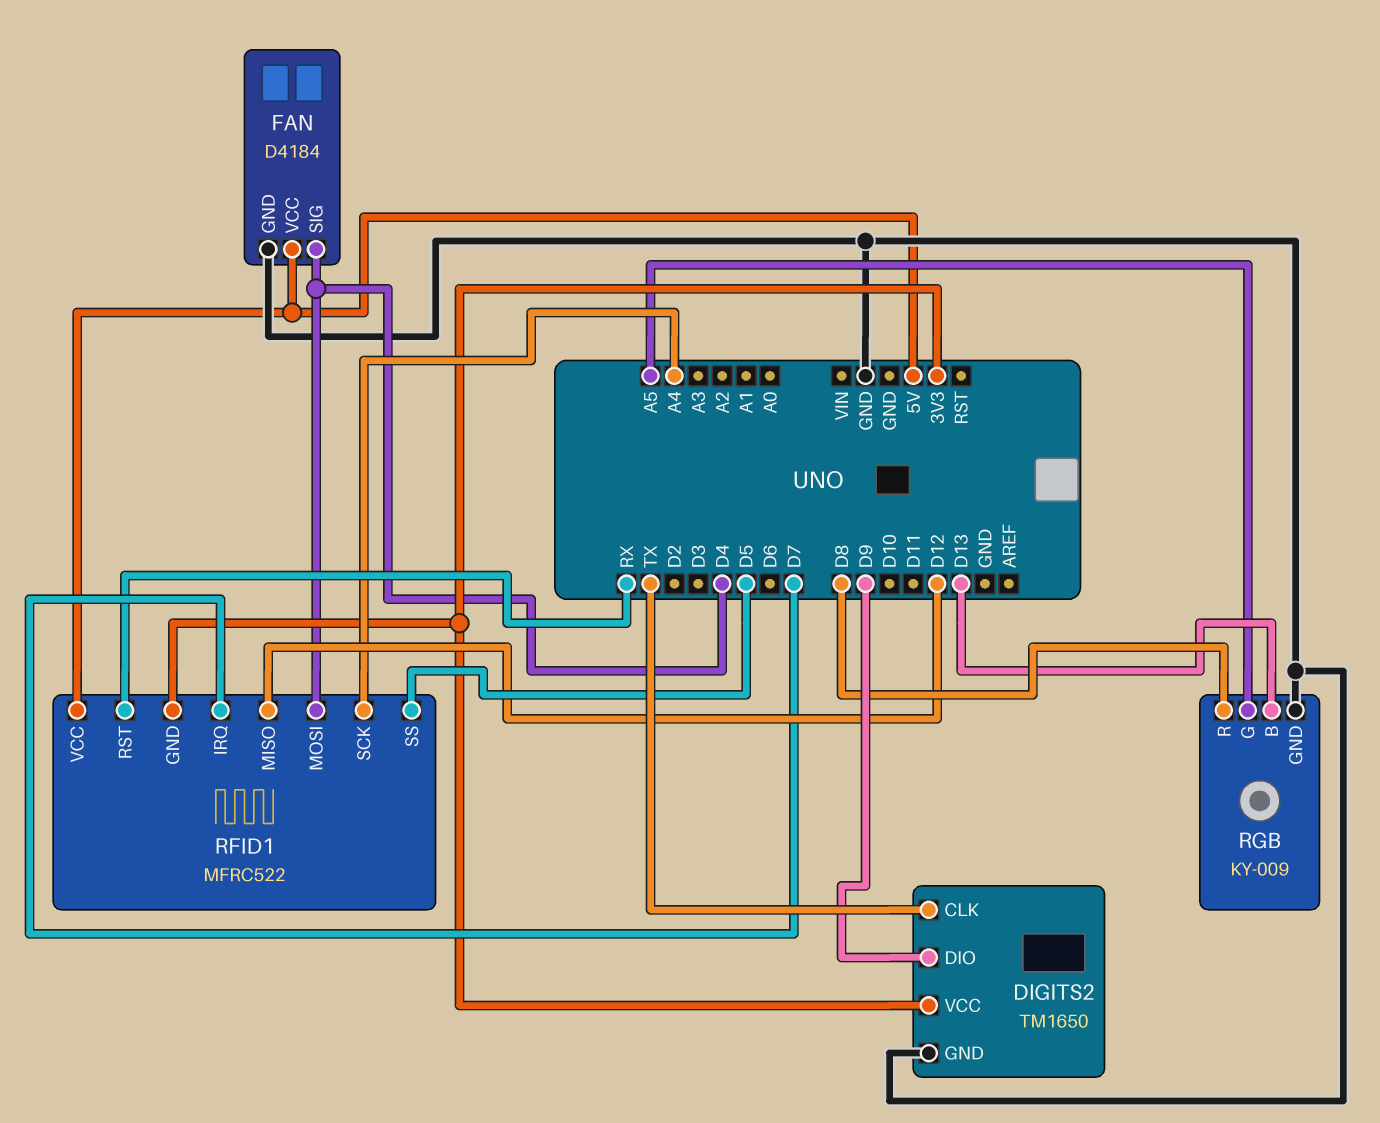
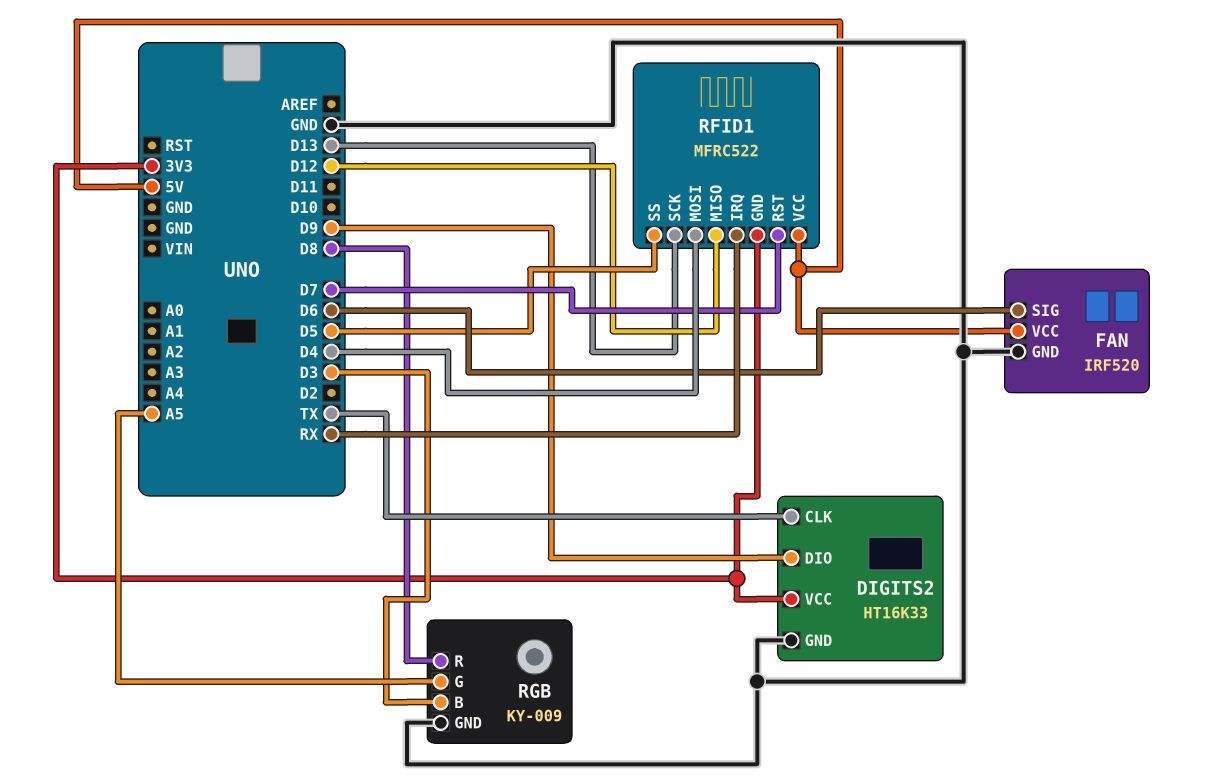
DIGITS2: TM1650 -> HT16K33
FAN: D4184 -> IRF520
FAN pin SIG: D4 -> D6
RFID1 pin IRQ: D7 -> RX
RFID1 pin RST: RX -> D7
RFID1 pin SCK: A4 -> D13
RGB pin B: D13 -> D3

